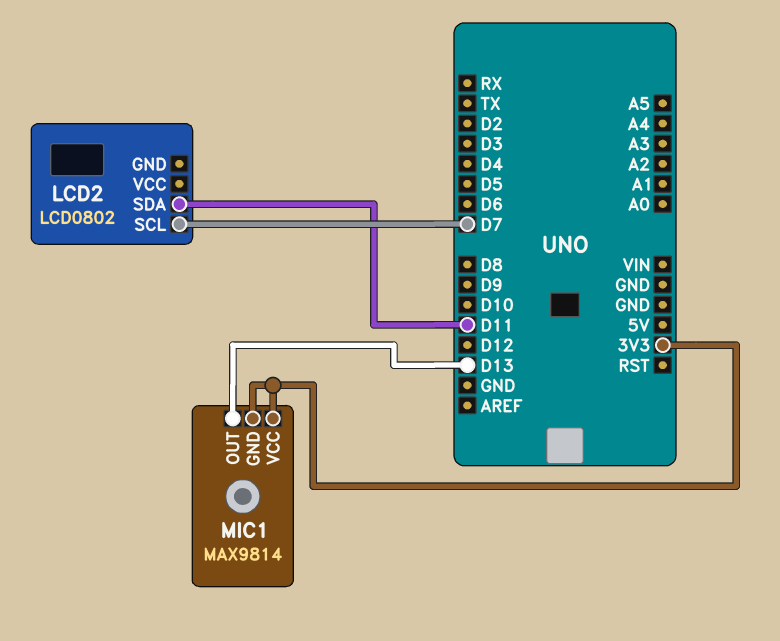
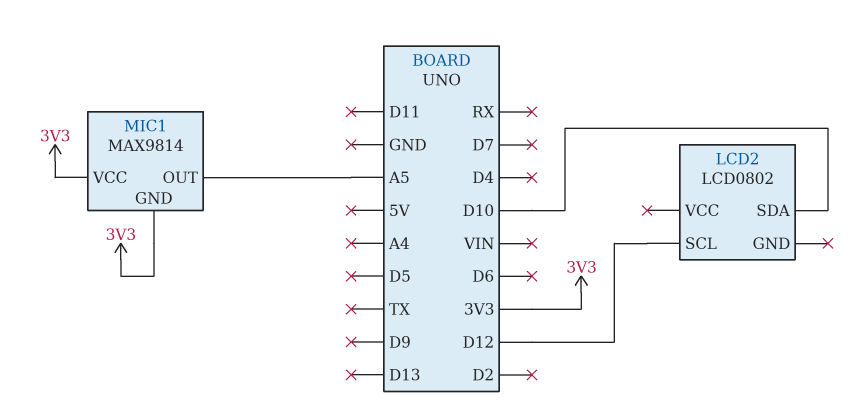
LCD2 pin SCL: D7 -> D12
LCD2 pin SDA: D11 -> D10
MIC1 pin OUT: D13 -> A5

